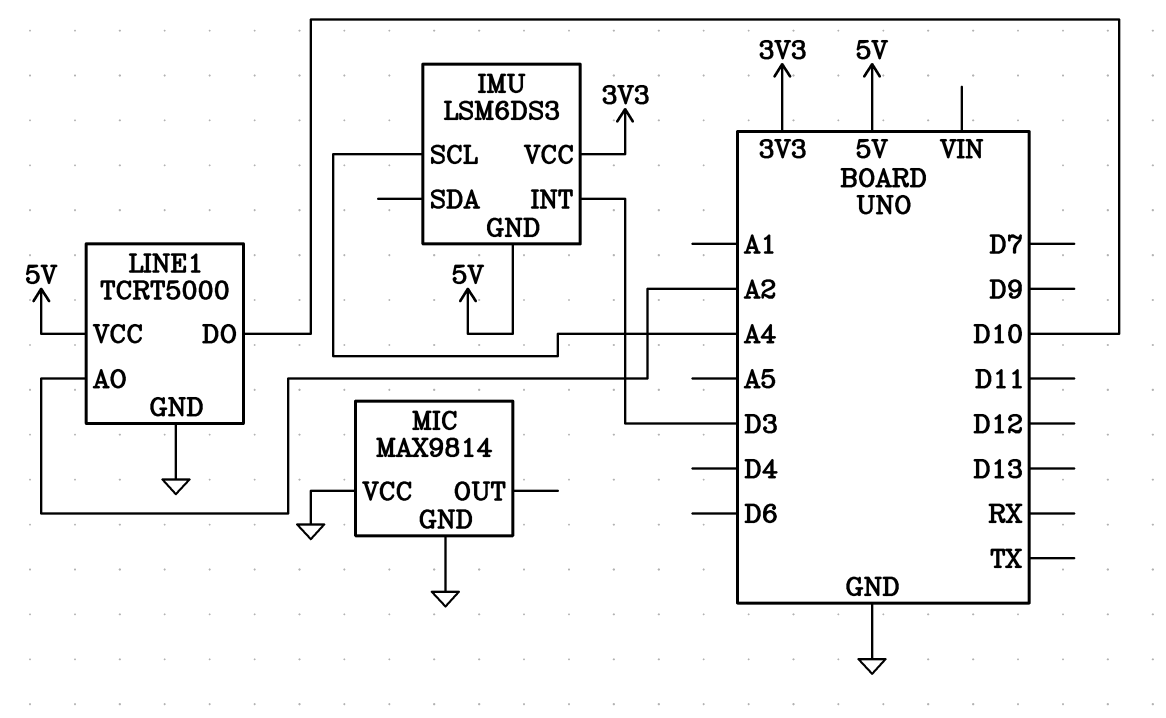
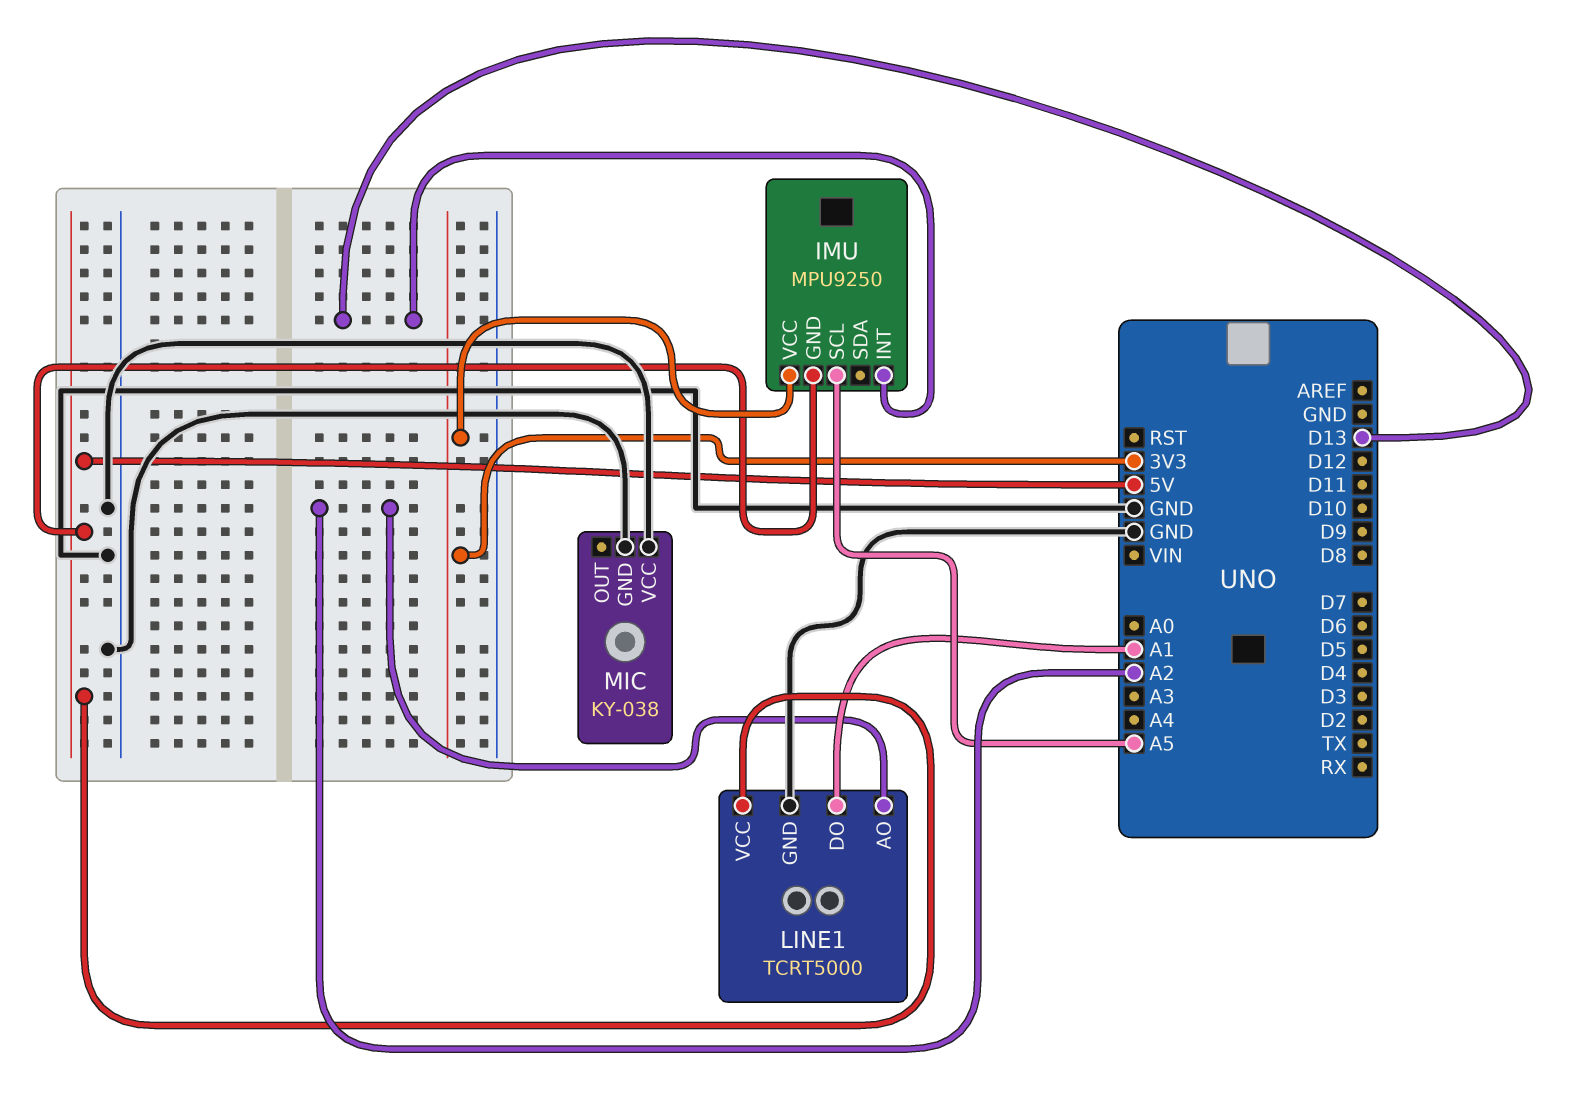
IMU: LSM6DS3 -> MPU9250
IMU pin INT: D3 -> D13
IMU pin SCL: A4 -> A5
LINE1 pin DO: D10 -> A1
MIC: MAX9814 -> KY-038

